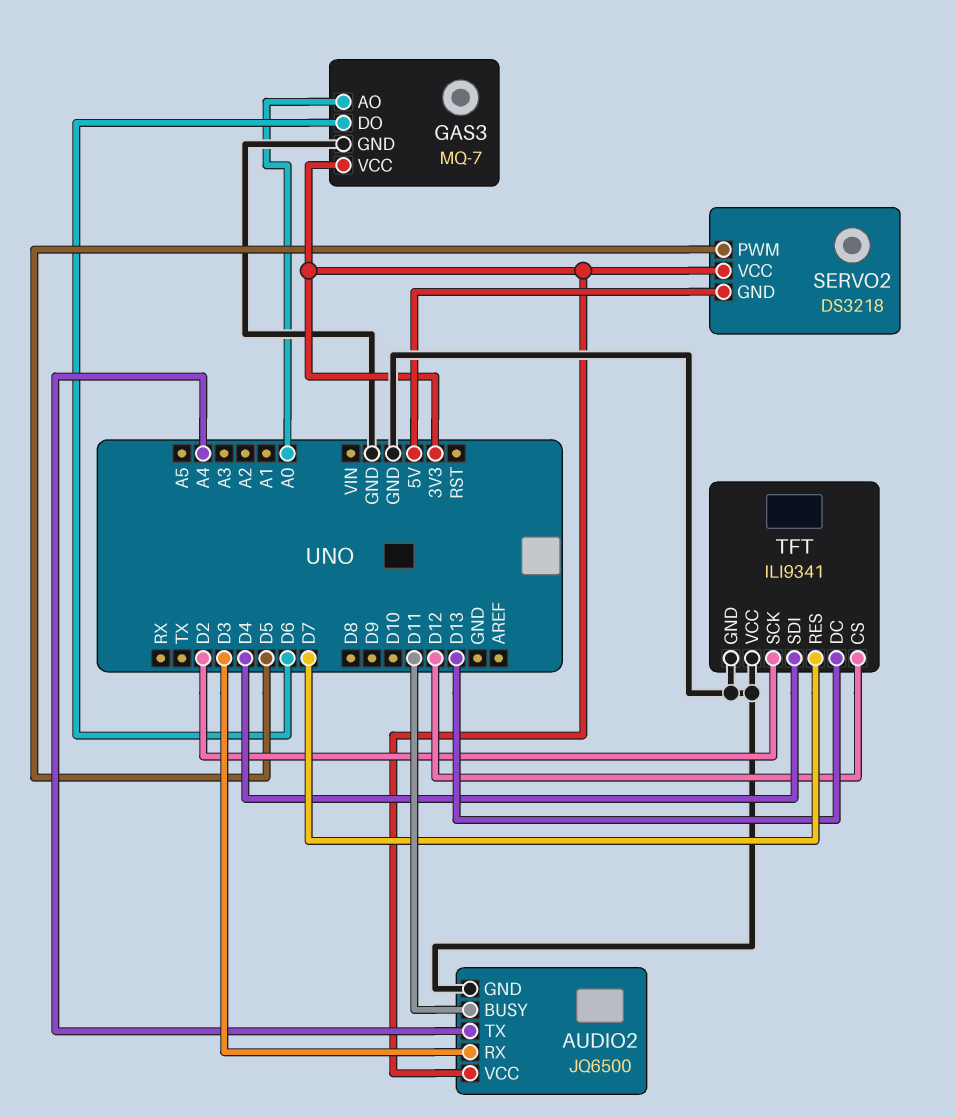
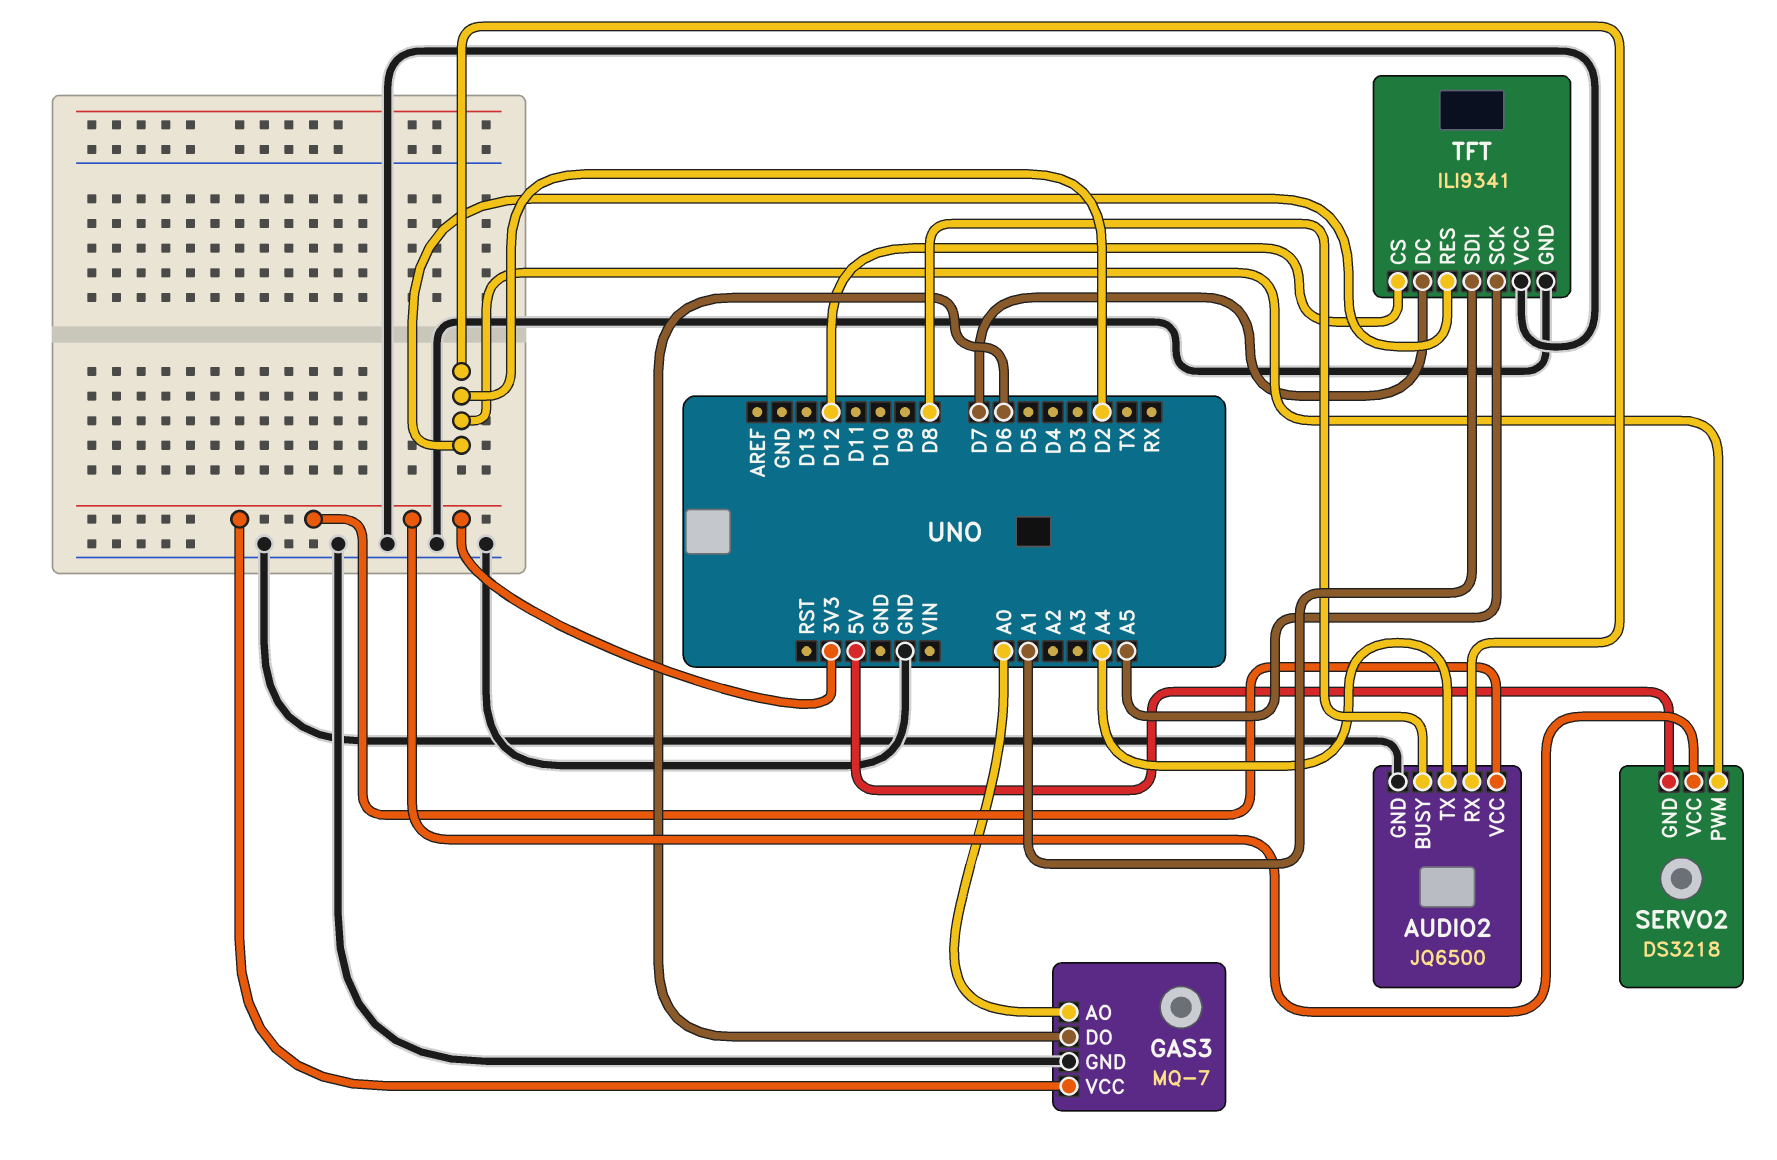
AUDIO2 pin BUSY: D11 -> D8
AUDIO2 pin RX: D3 -> D2
SERVO2 pin PWM: D5 -> D2
TFT pin DC: D13 -> D7
TFT pin RES: D7 -> D2
TFT pin SCK: D2 -> A5
TFT pin SDI: D4 -> A1

